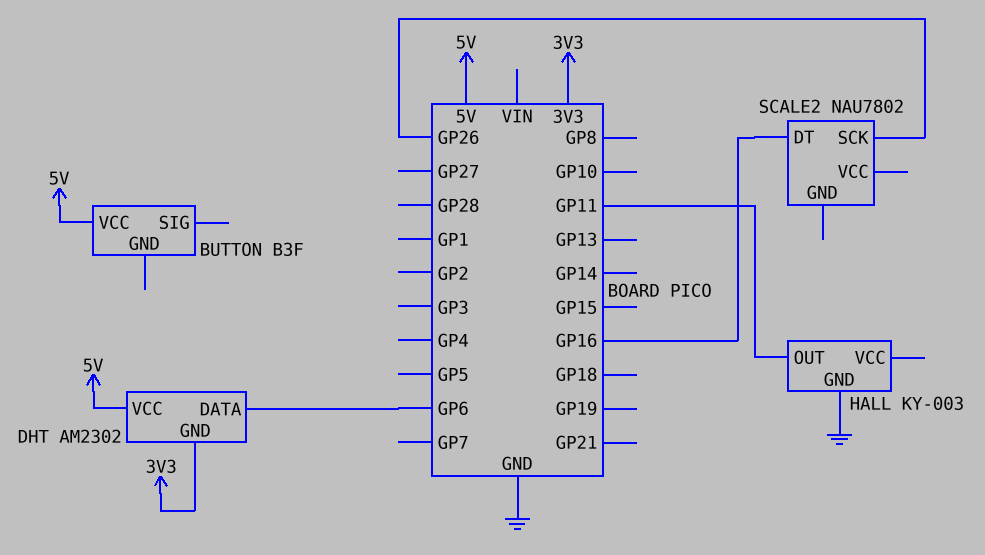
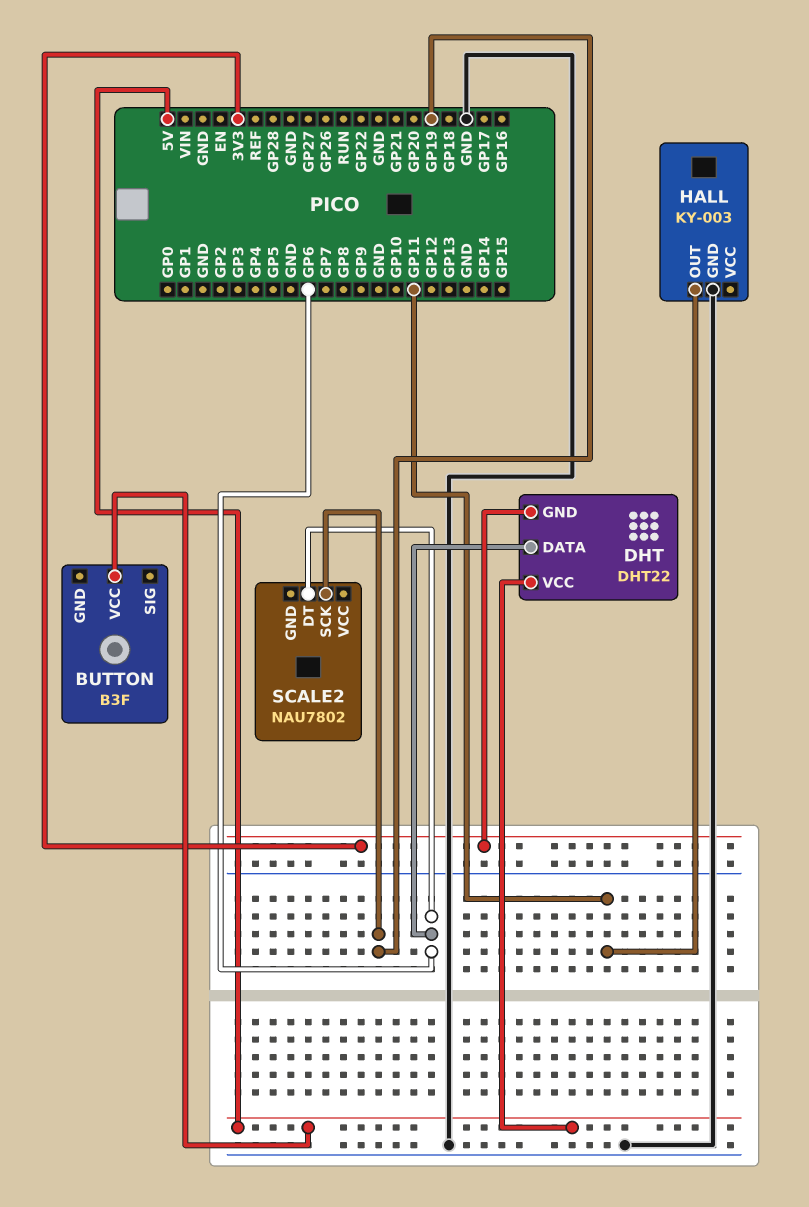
DHT: AM2302 -> DHT22
SCALE2 pin DT: GP16 -> GP6
SCALE2 pin SCK: GP26 -> GP19

